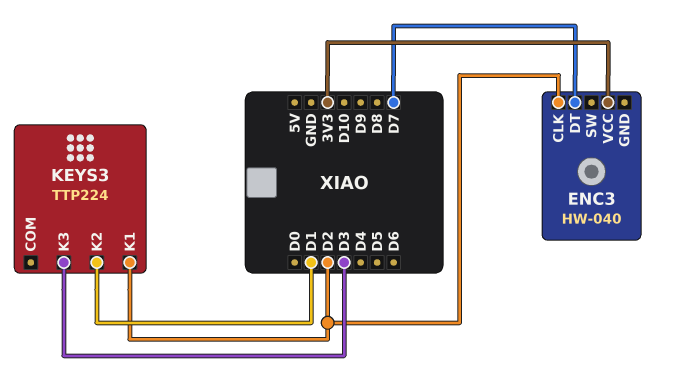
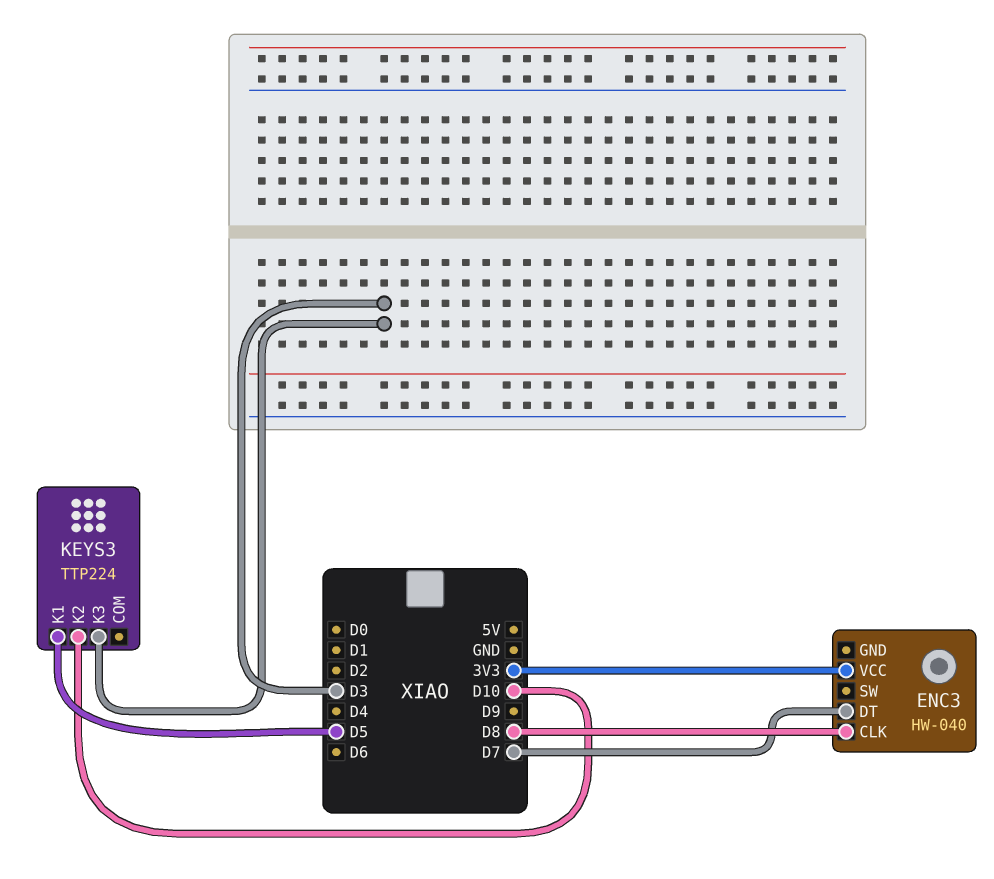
ENC3 pin CLK: D2 -> D8
KEYS3 pin K1: D2 -> D5
KEYS3 pin K2: D1 -> D10

